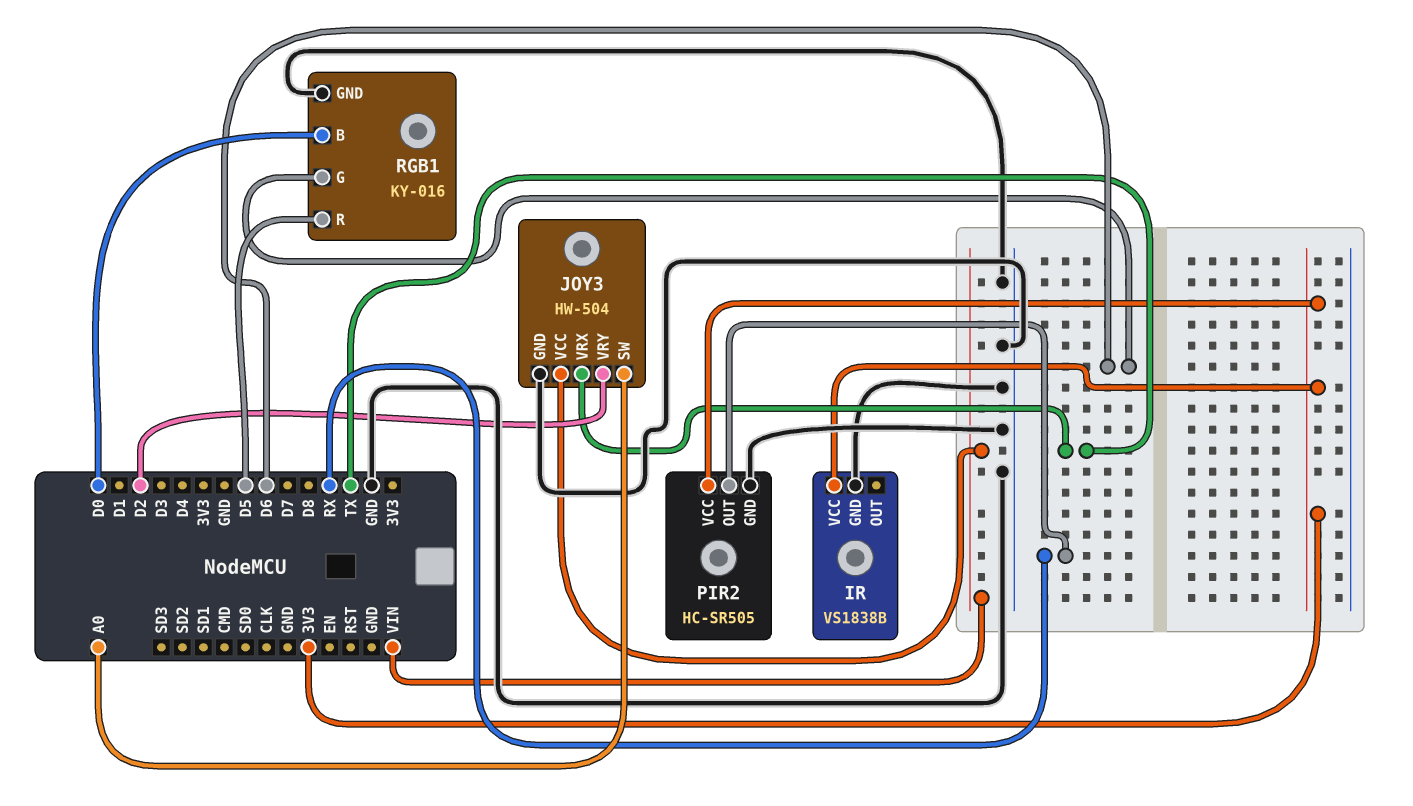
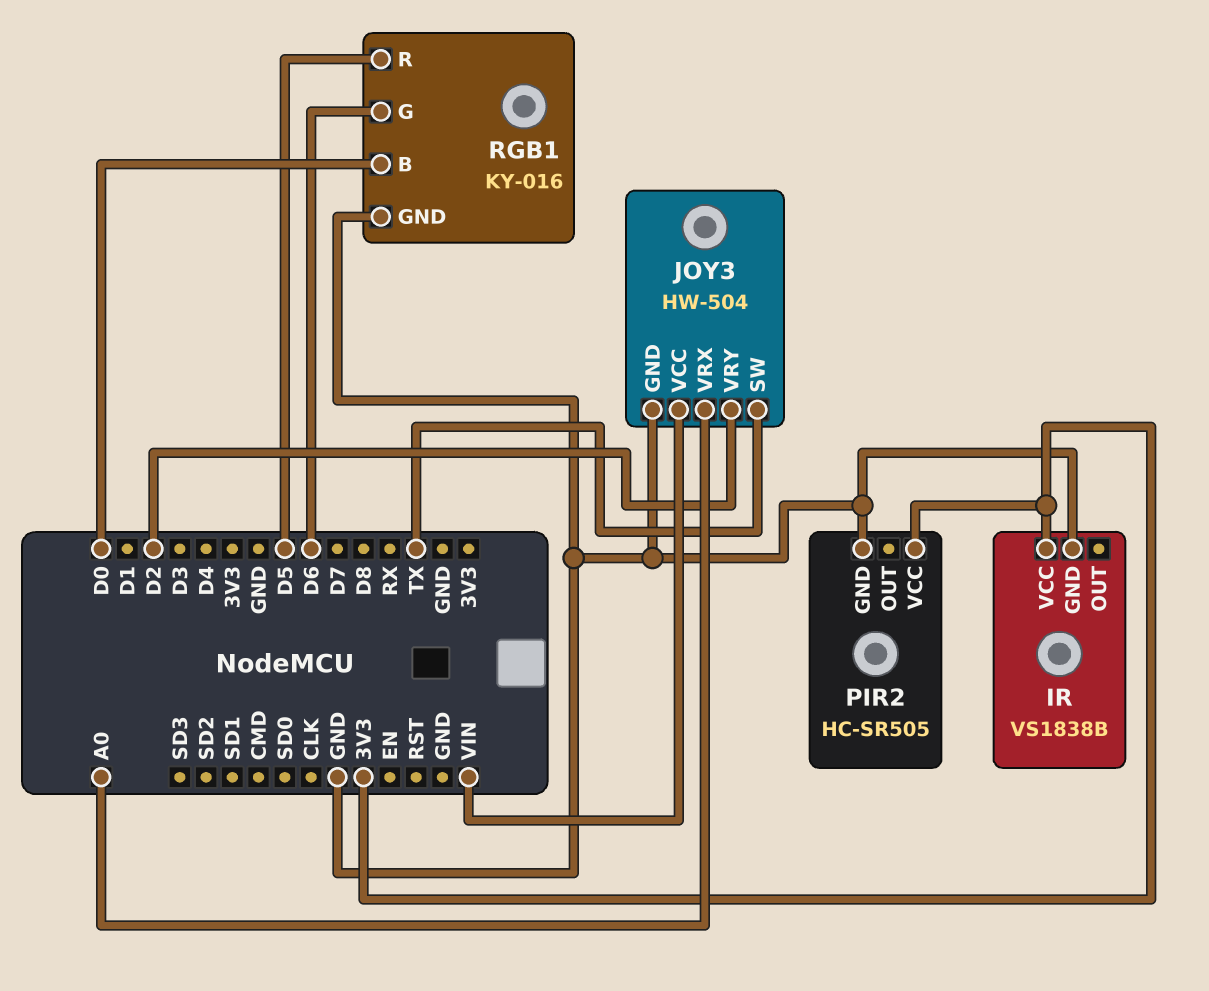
JOY3 pin SW: A0 -> TX
JOY3 pin VRX: TX -> A0
PIR2 pin OUT: RX -> none

